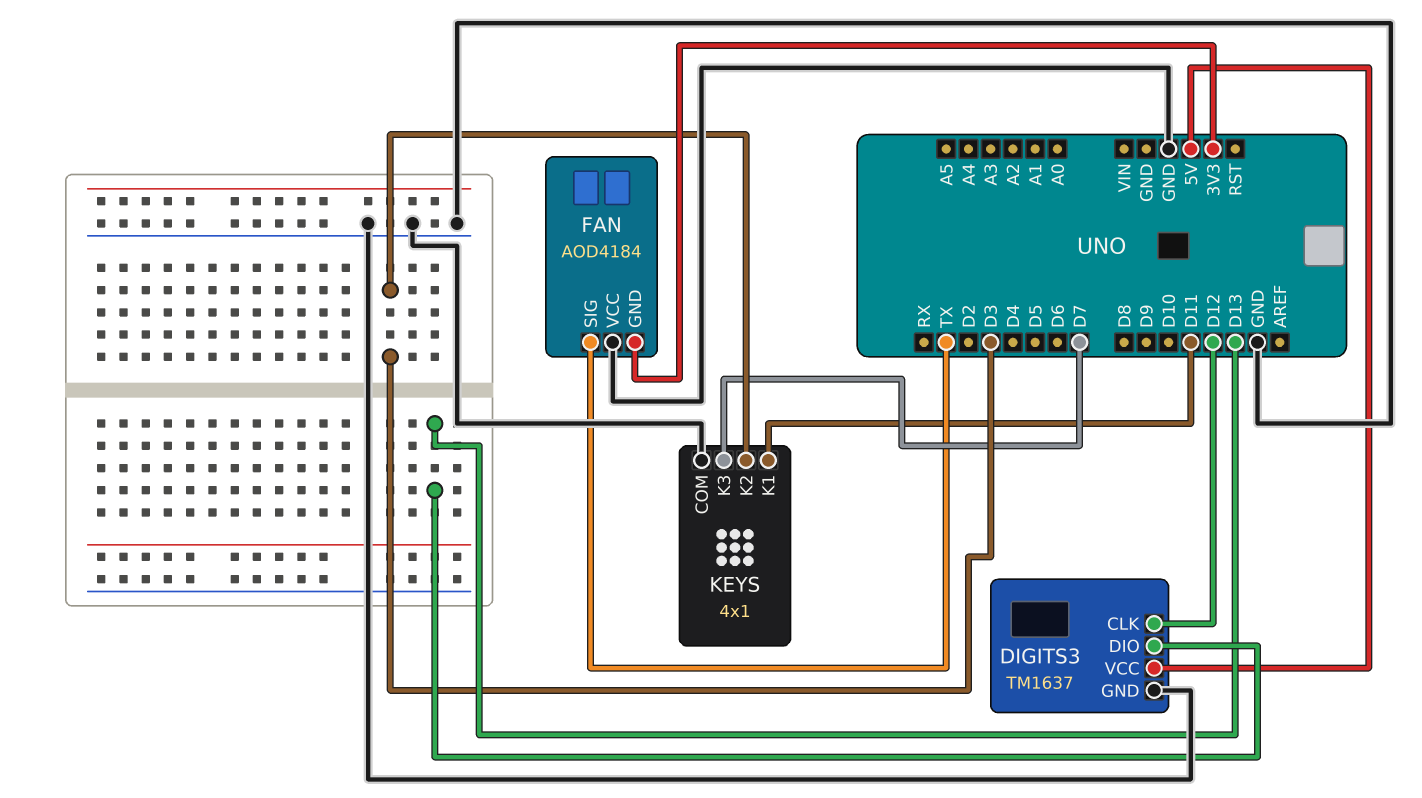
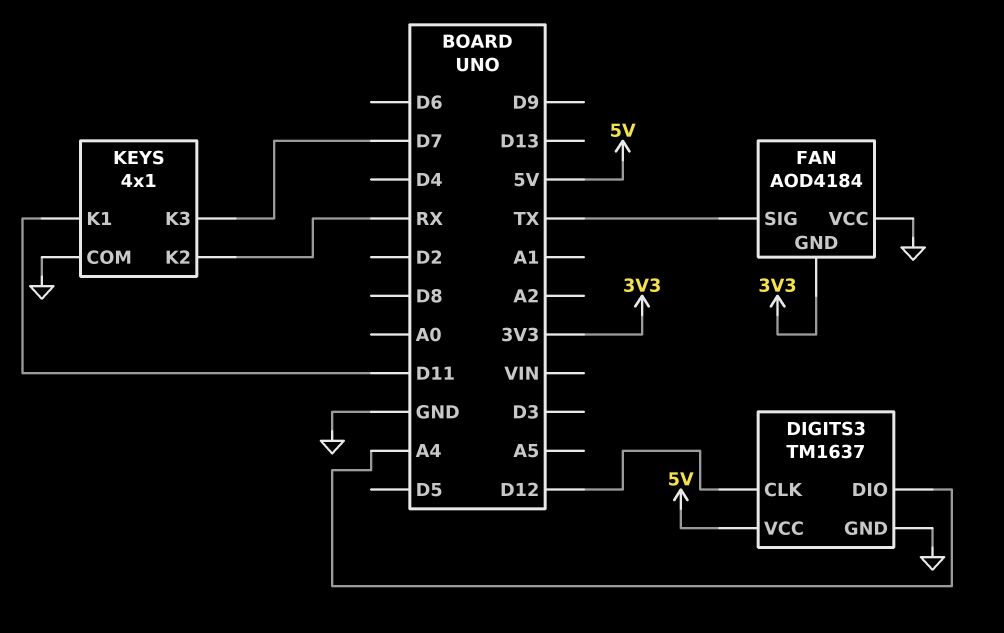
DIGITS3 pin DIO: D13 -> A4
KEYS pin K2: D3 -> RX

